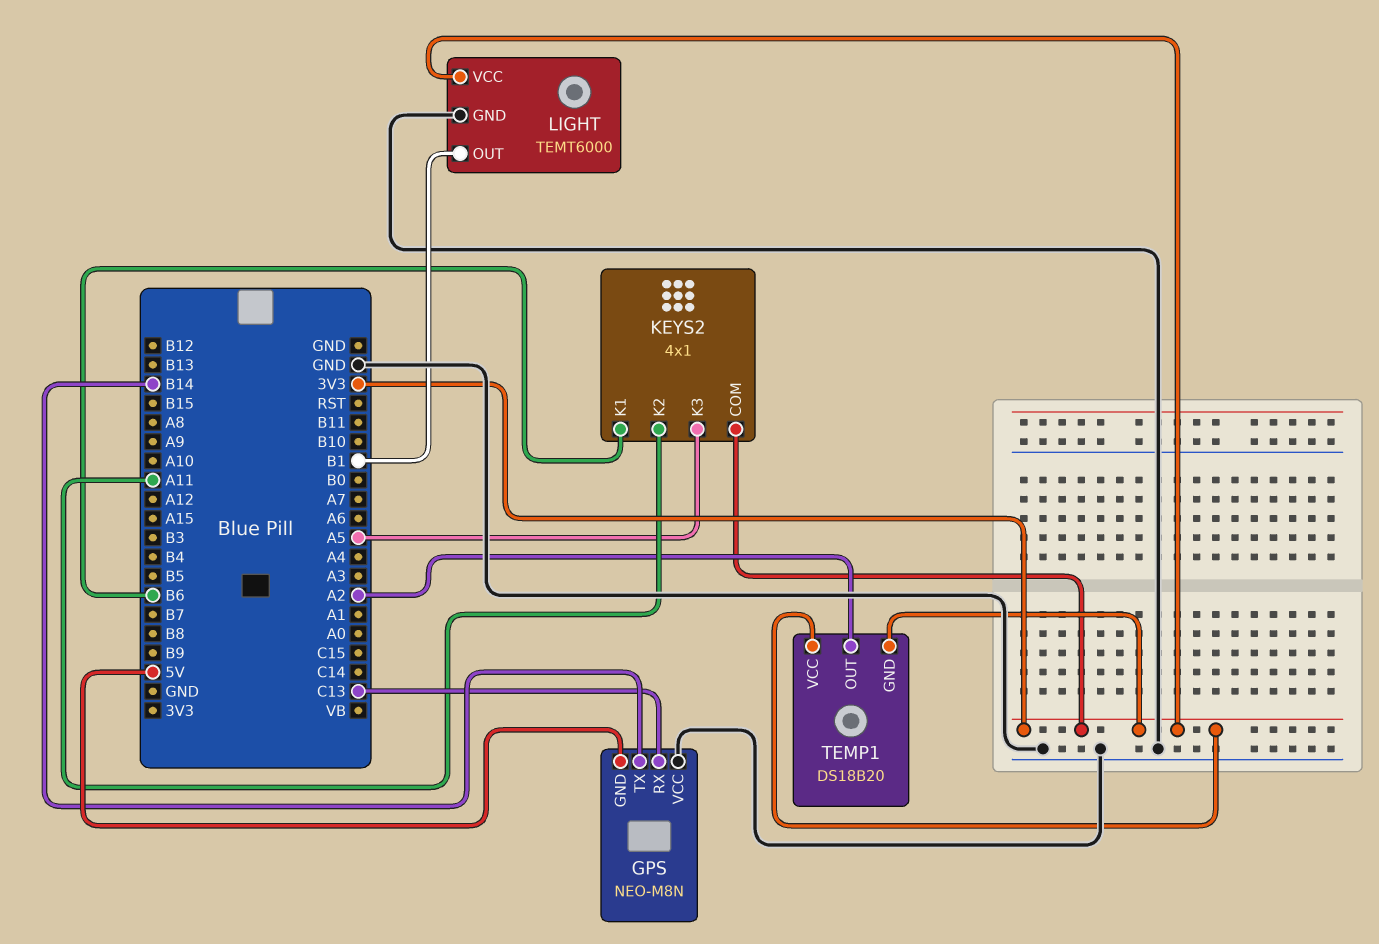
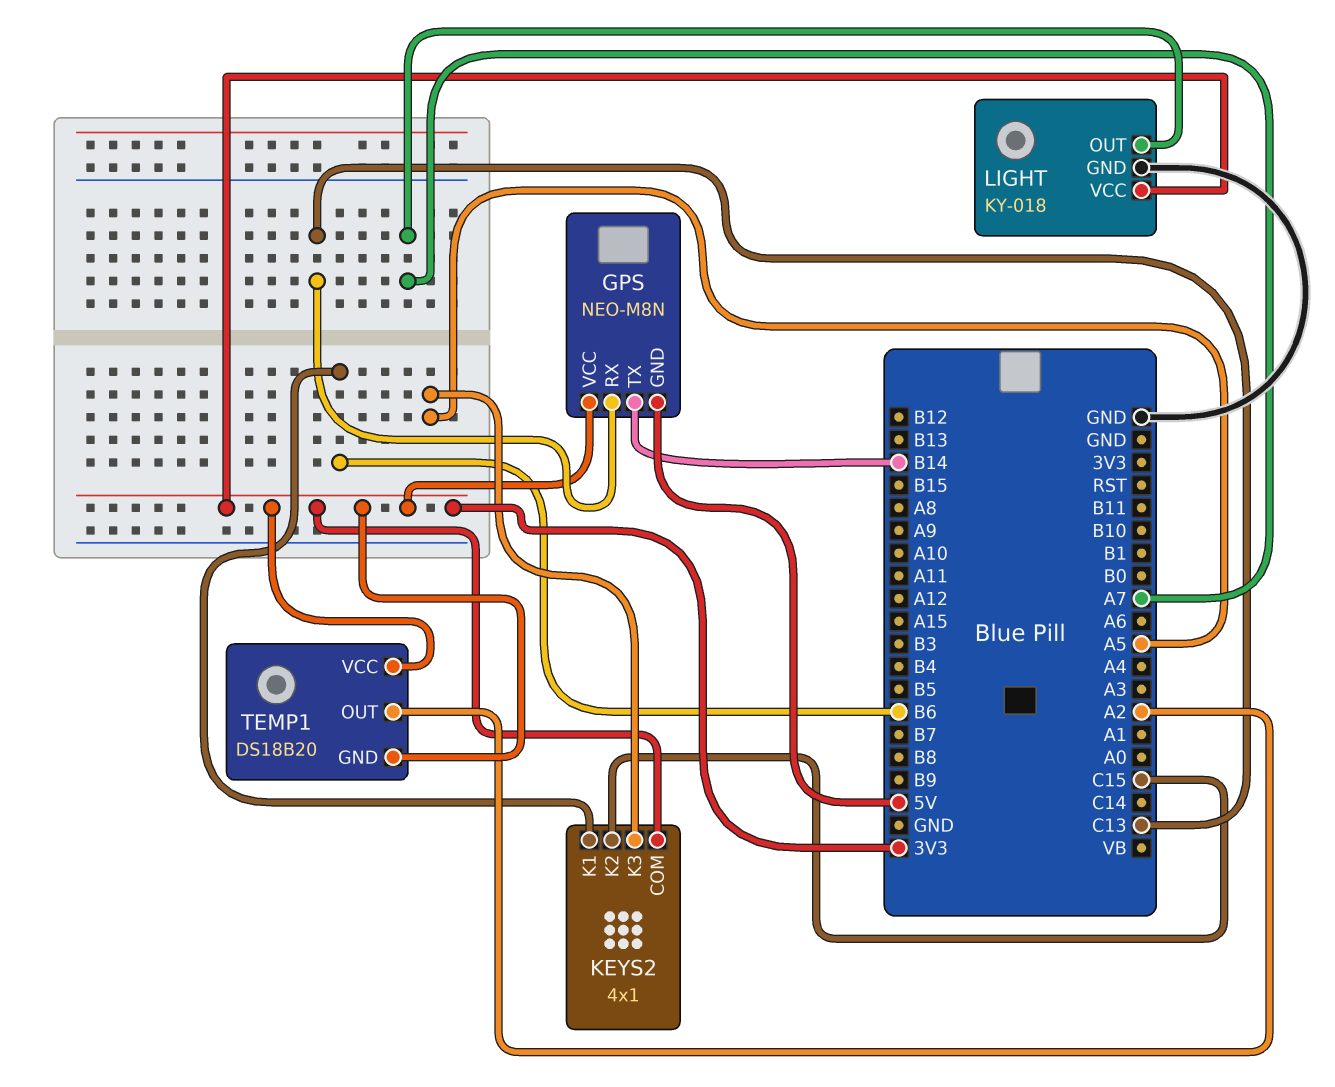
GPS pin VCC: GND -> 3V3
KEYS2 pin K2: A11 -> C15
LIGHT: TEMT6000 -> KY-018
LIGHT pin OUT: B1 -> A7

